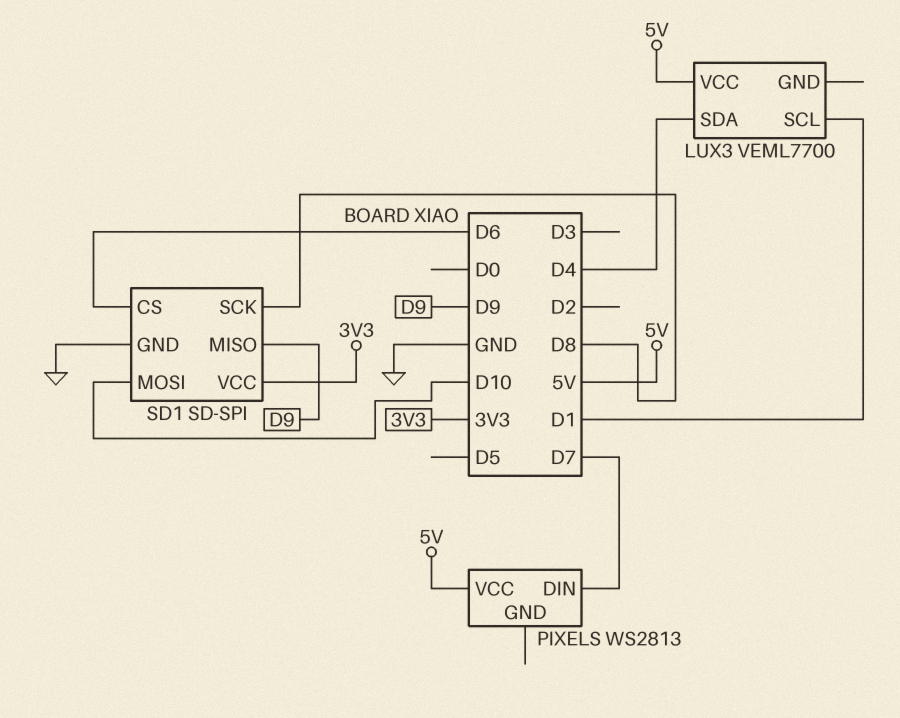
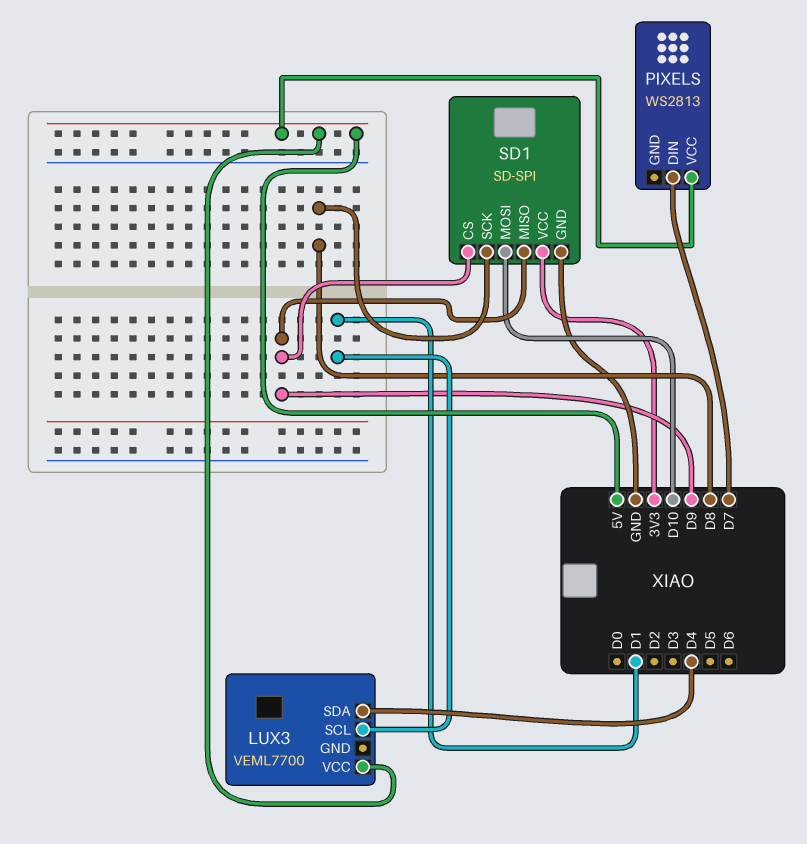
SD1 pin CS: D6 -> D9

